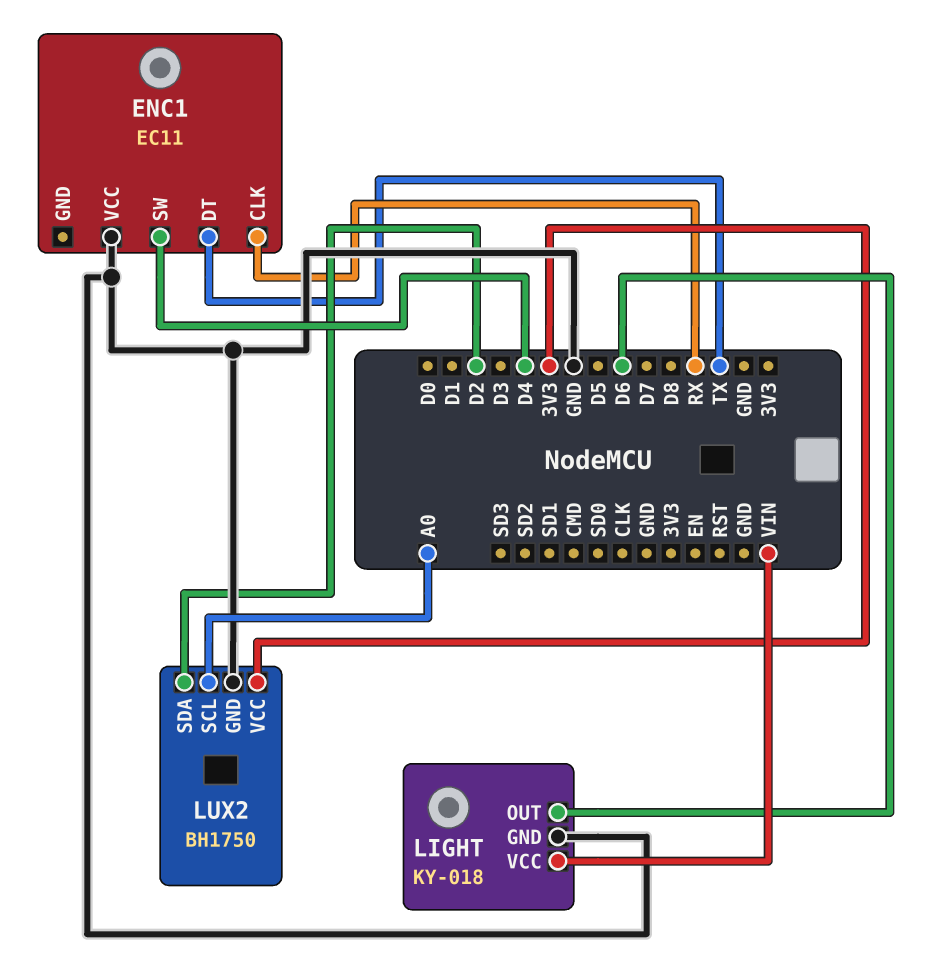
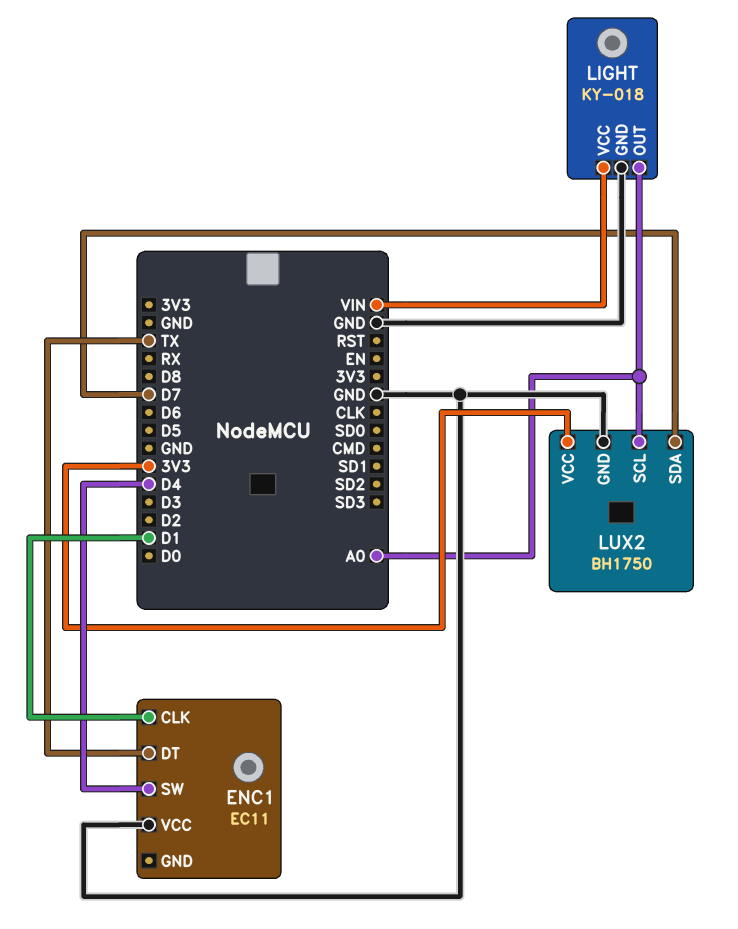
ENC1 pin CLK: RX -> D1
LIGHT pin OUT: D6 -> A0
LUX2 pin SDA: D2 -> D7

